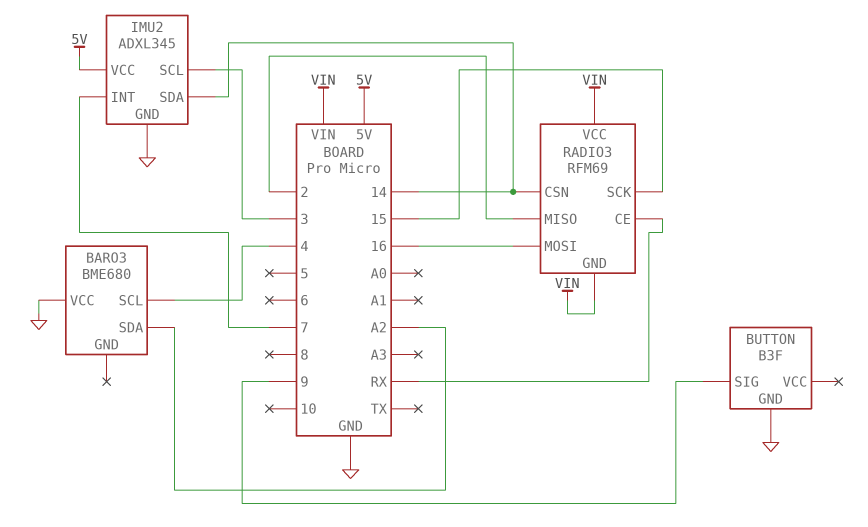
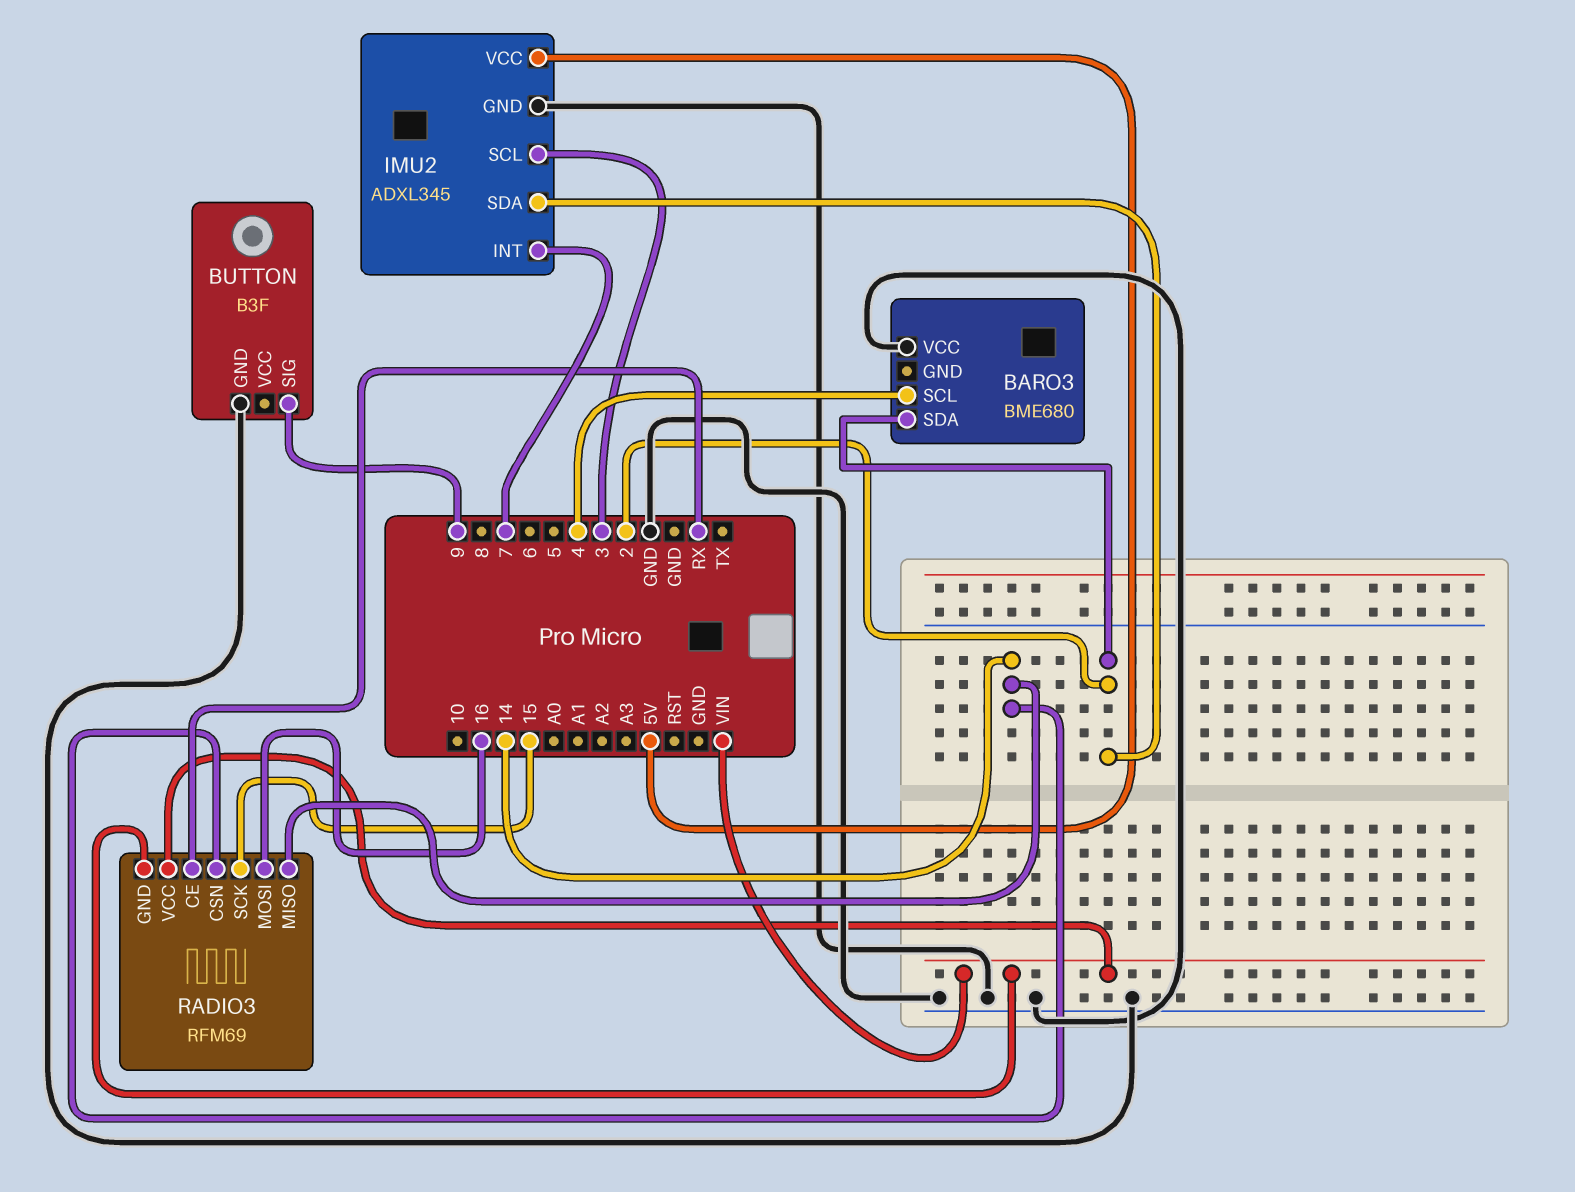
BARO3 pin SDA: A2 -> 2
IMU2 pin SDA: 14 -> 2
RADIO3 pin MISO: 2 -> 14

